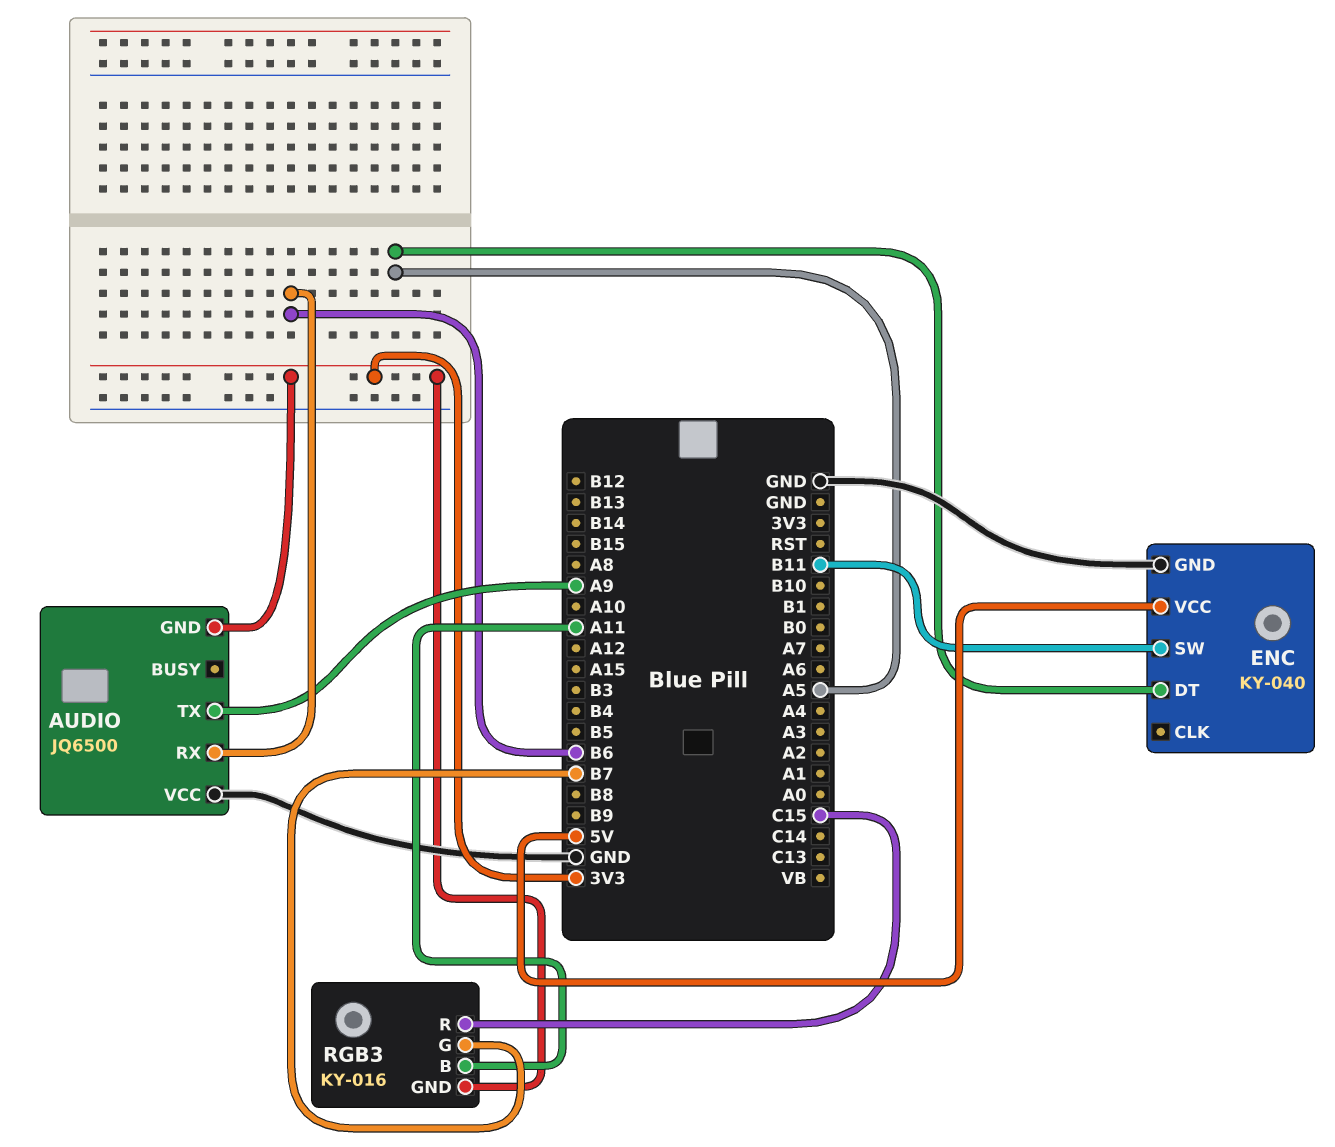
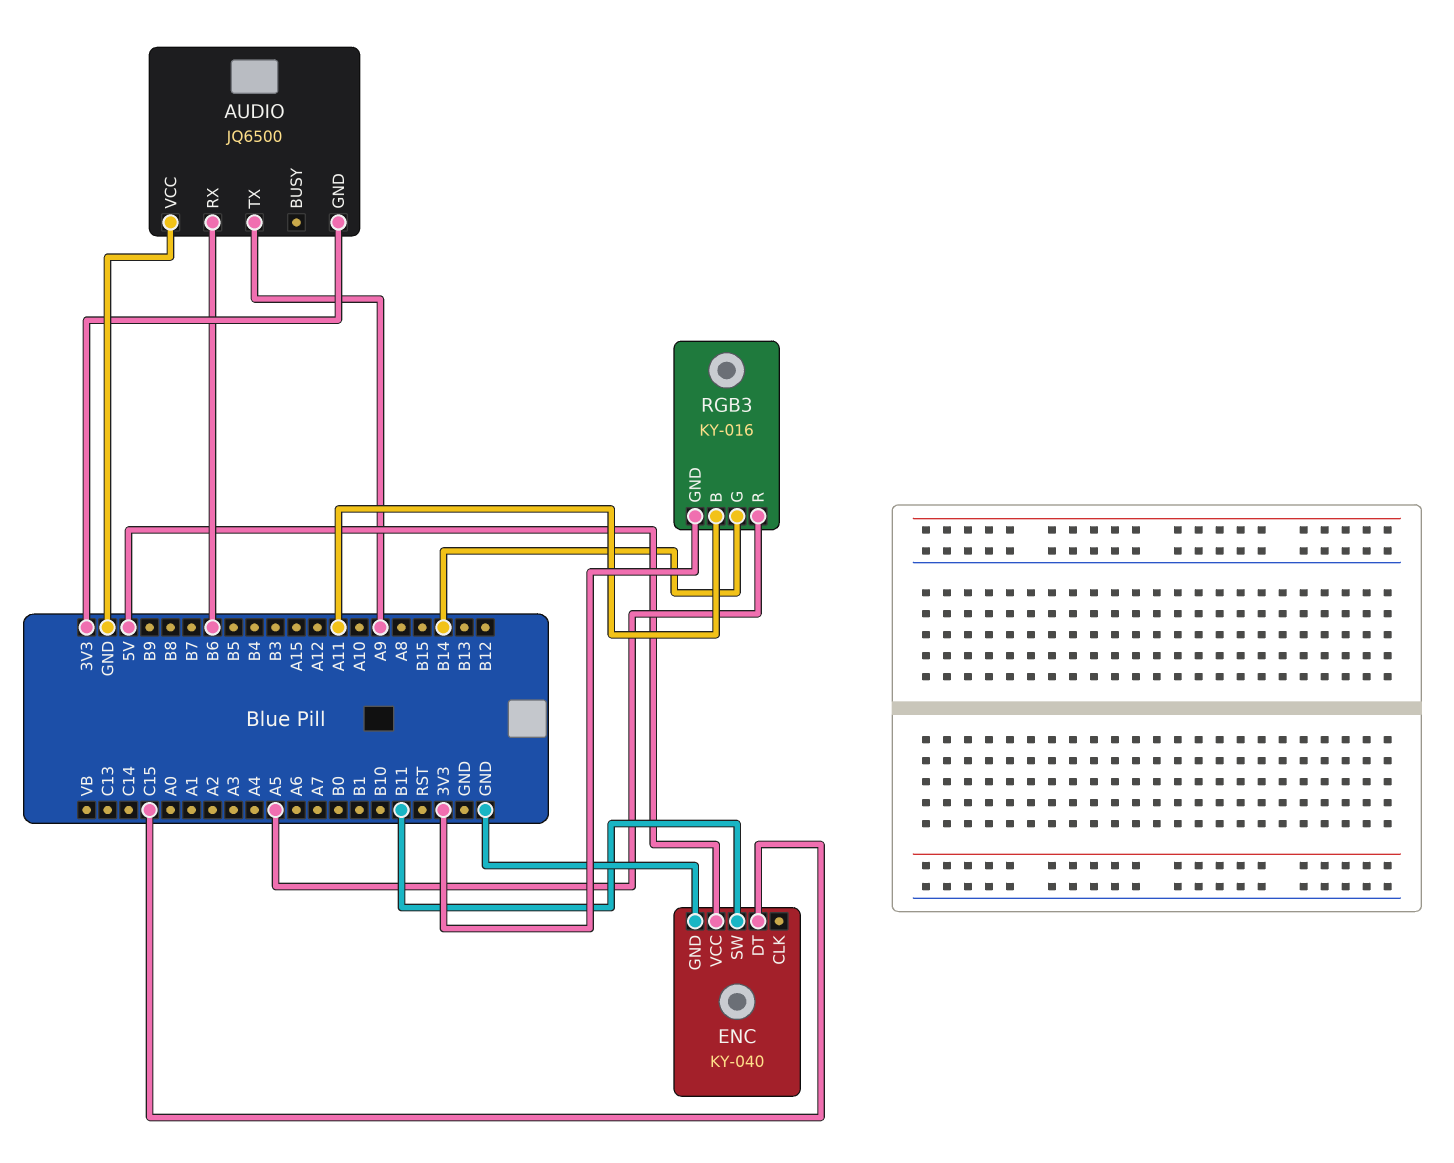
ENC pin DT: A5 -> C15
RGB3 pin G: B7 -> B14
RGB3 pin R: C15 -> A5

